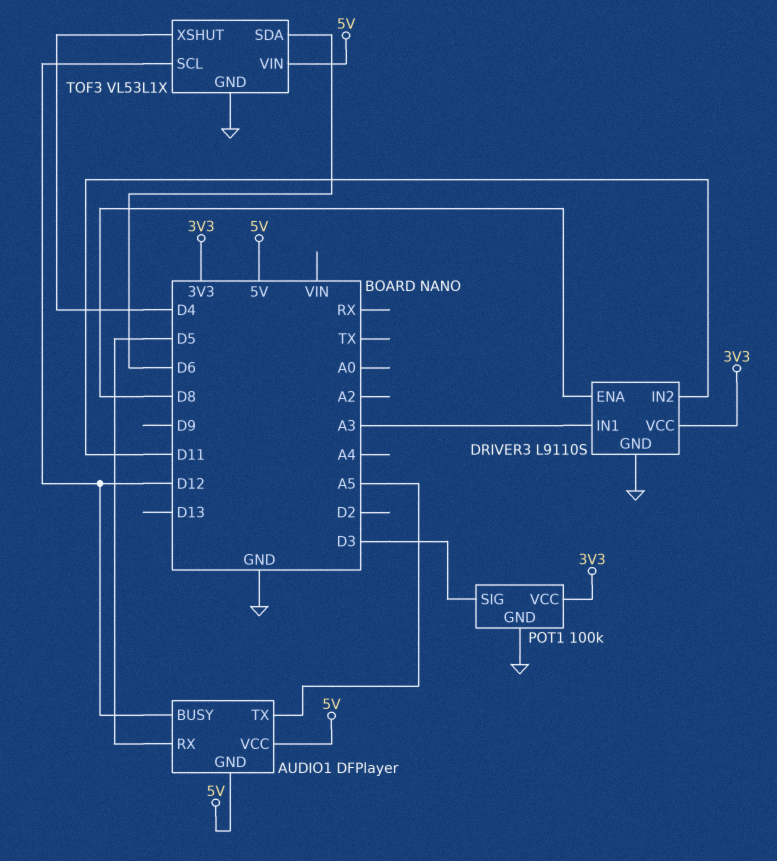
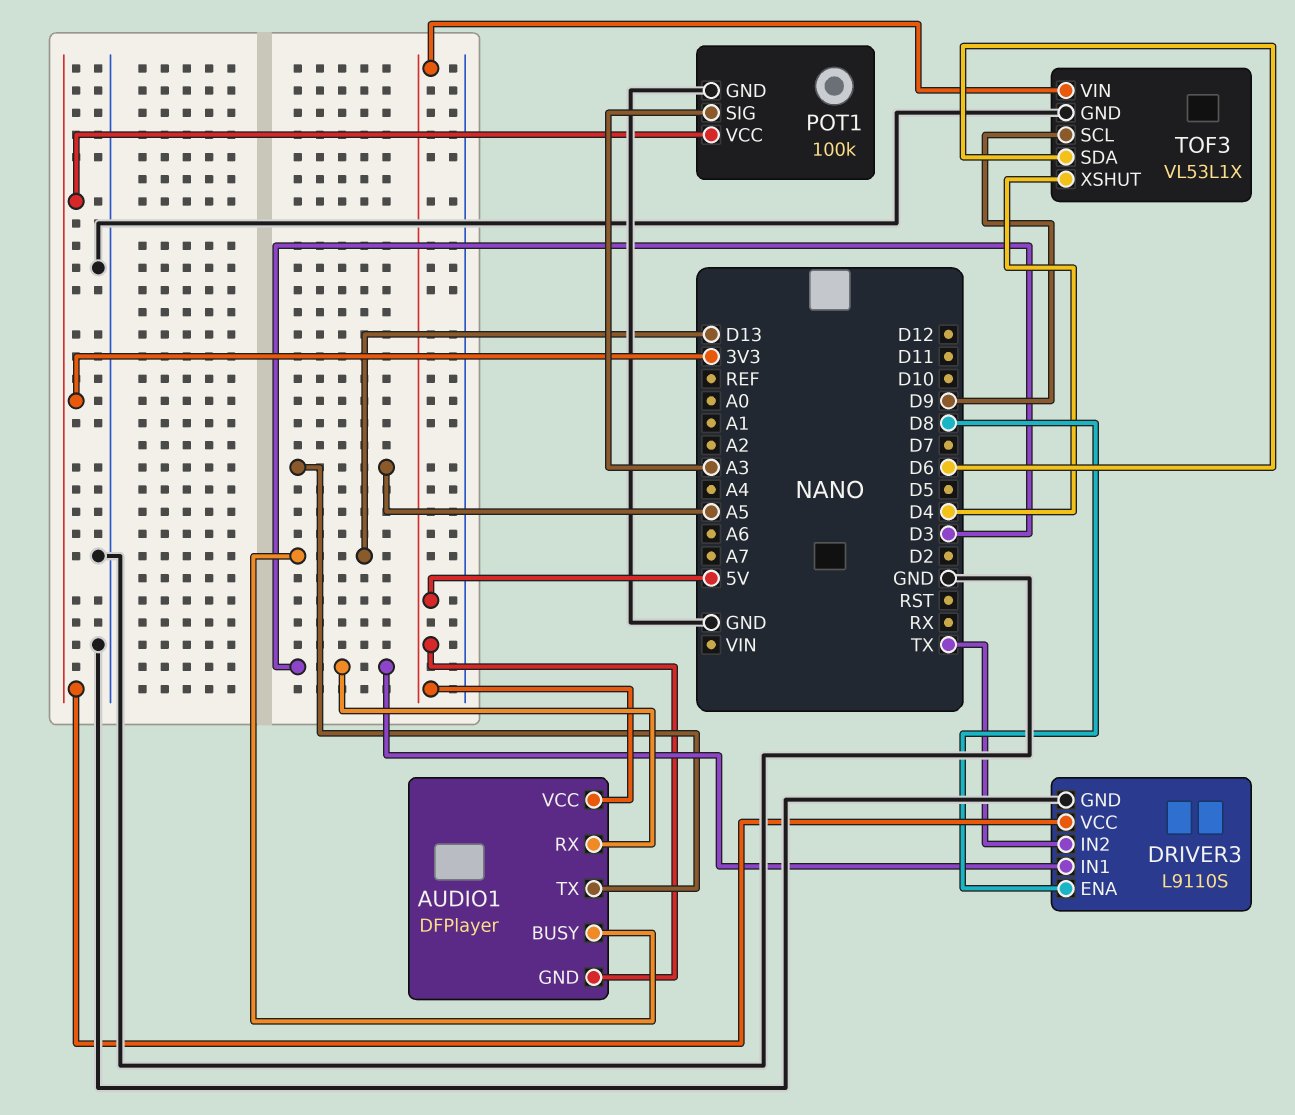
AUDIO1 pin BUSY: D12 -> D13
AUDIO1 pin RX: D5 -> D3
DRIVER3 pin IN1: A3 -> D3
DRIVER3 pin IN2: D11 -> TX
POT1 pin SIG: D3 -> A3
TOF3 pin SCL: D12 -> D9

